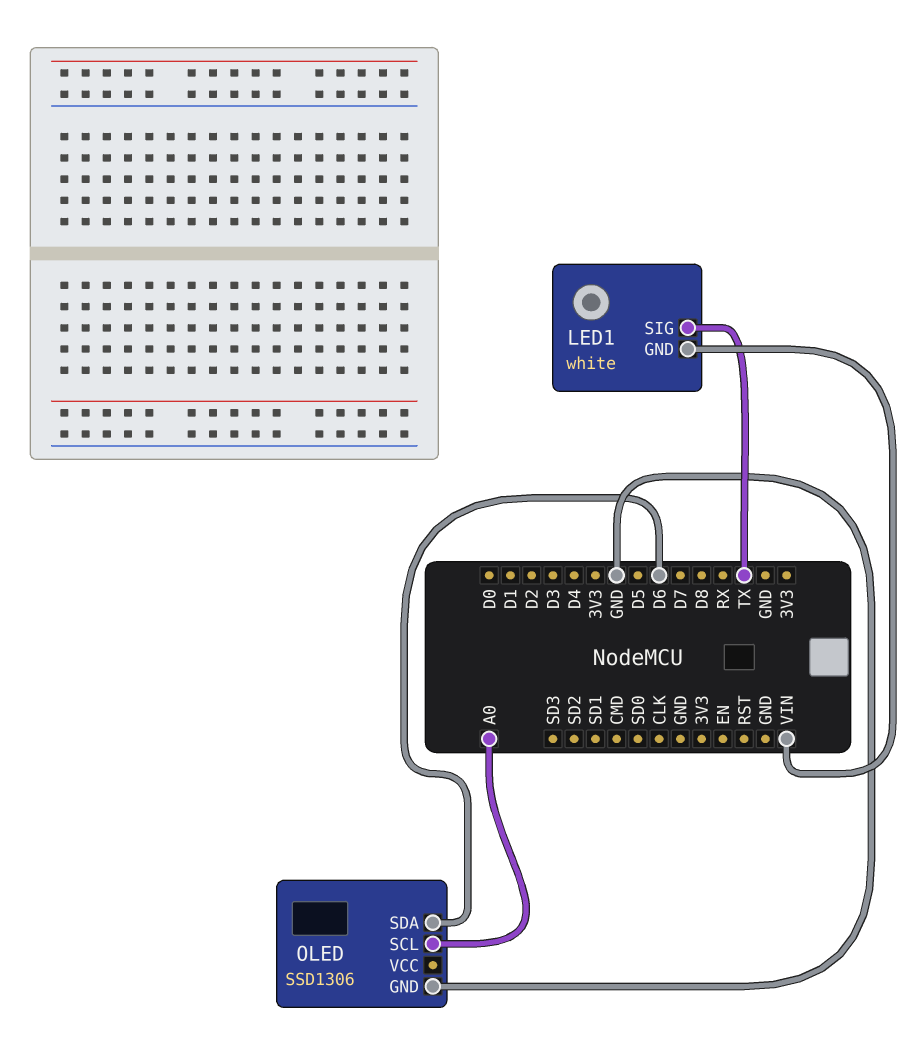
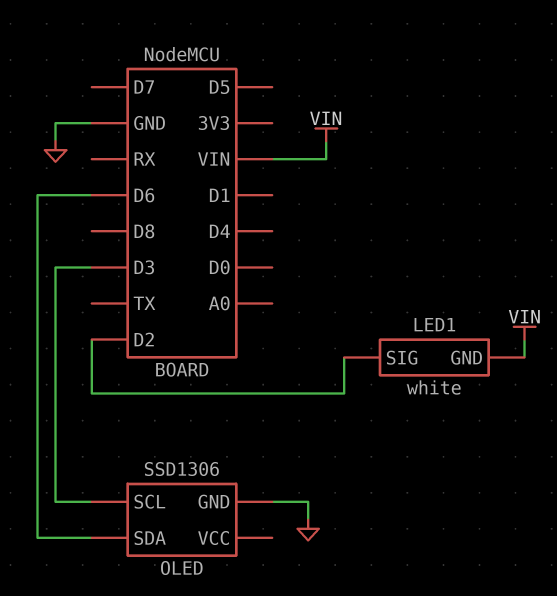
LED1 pin SIG: TX -> D2
OLED pin SCL: A0 -> D3

